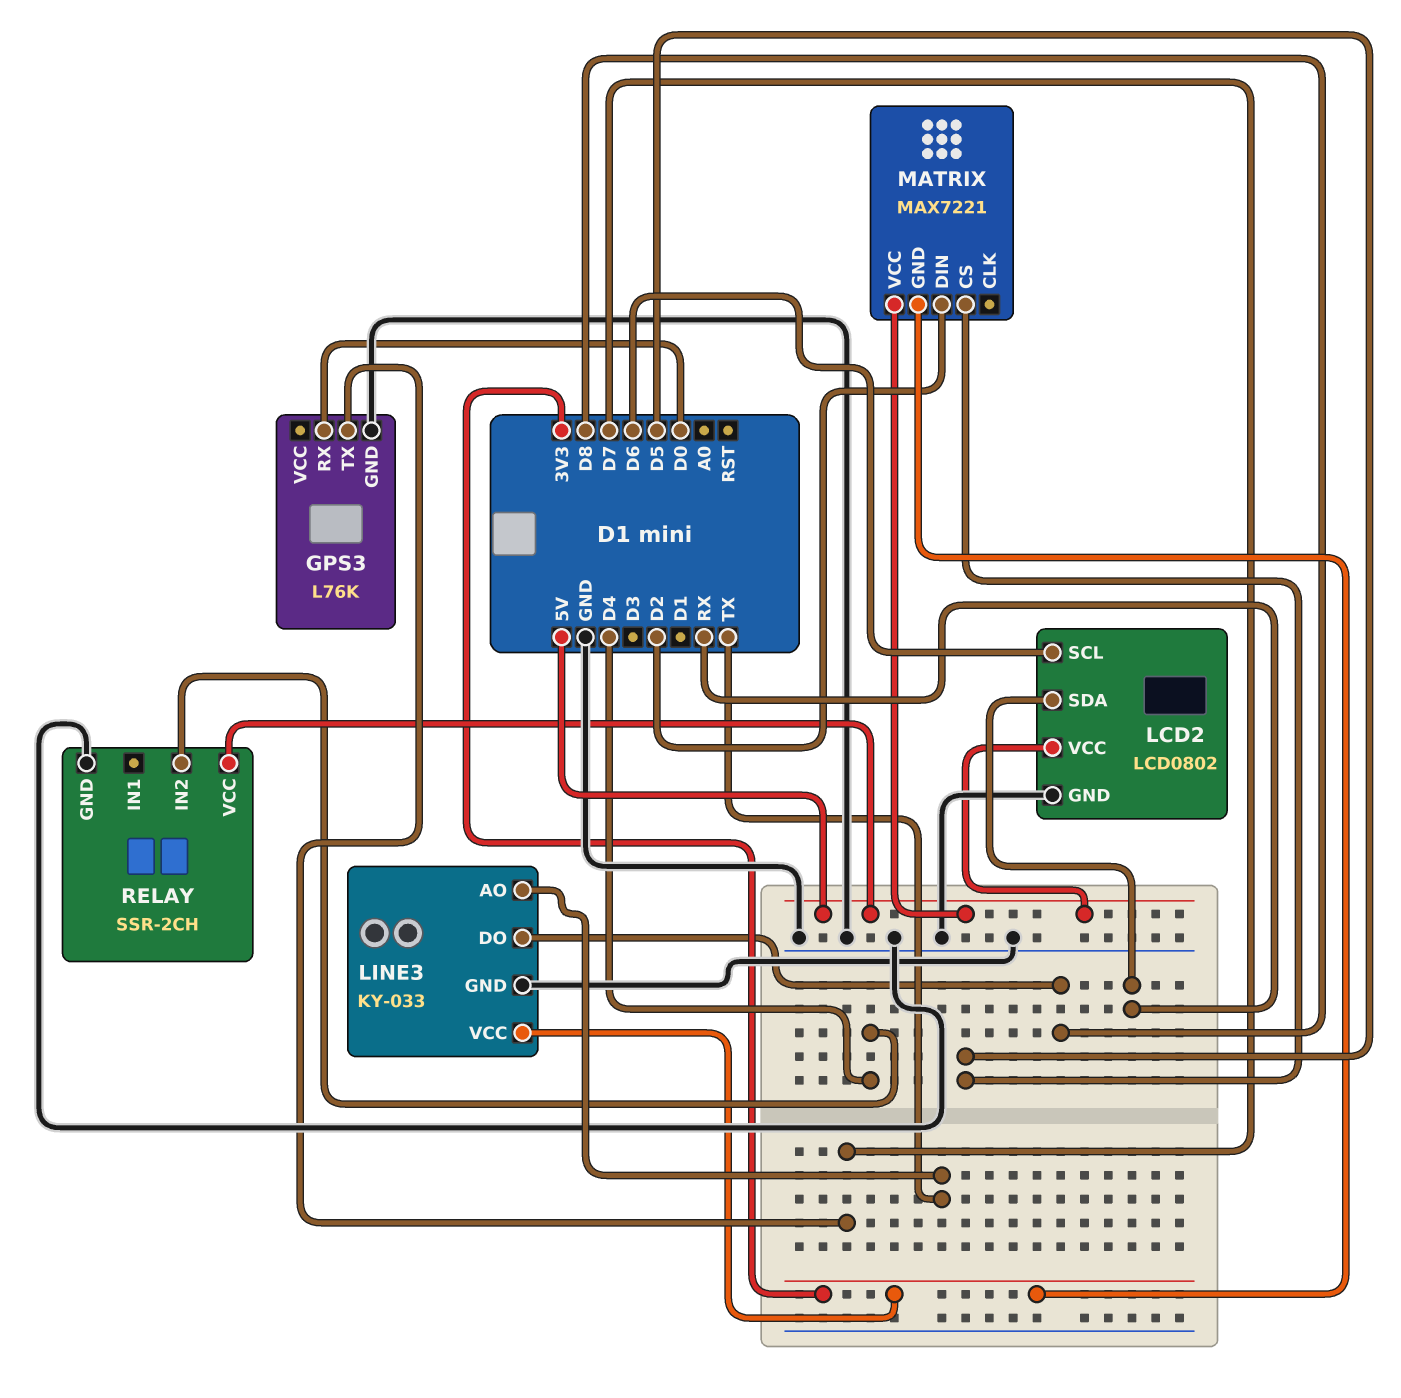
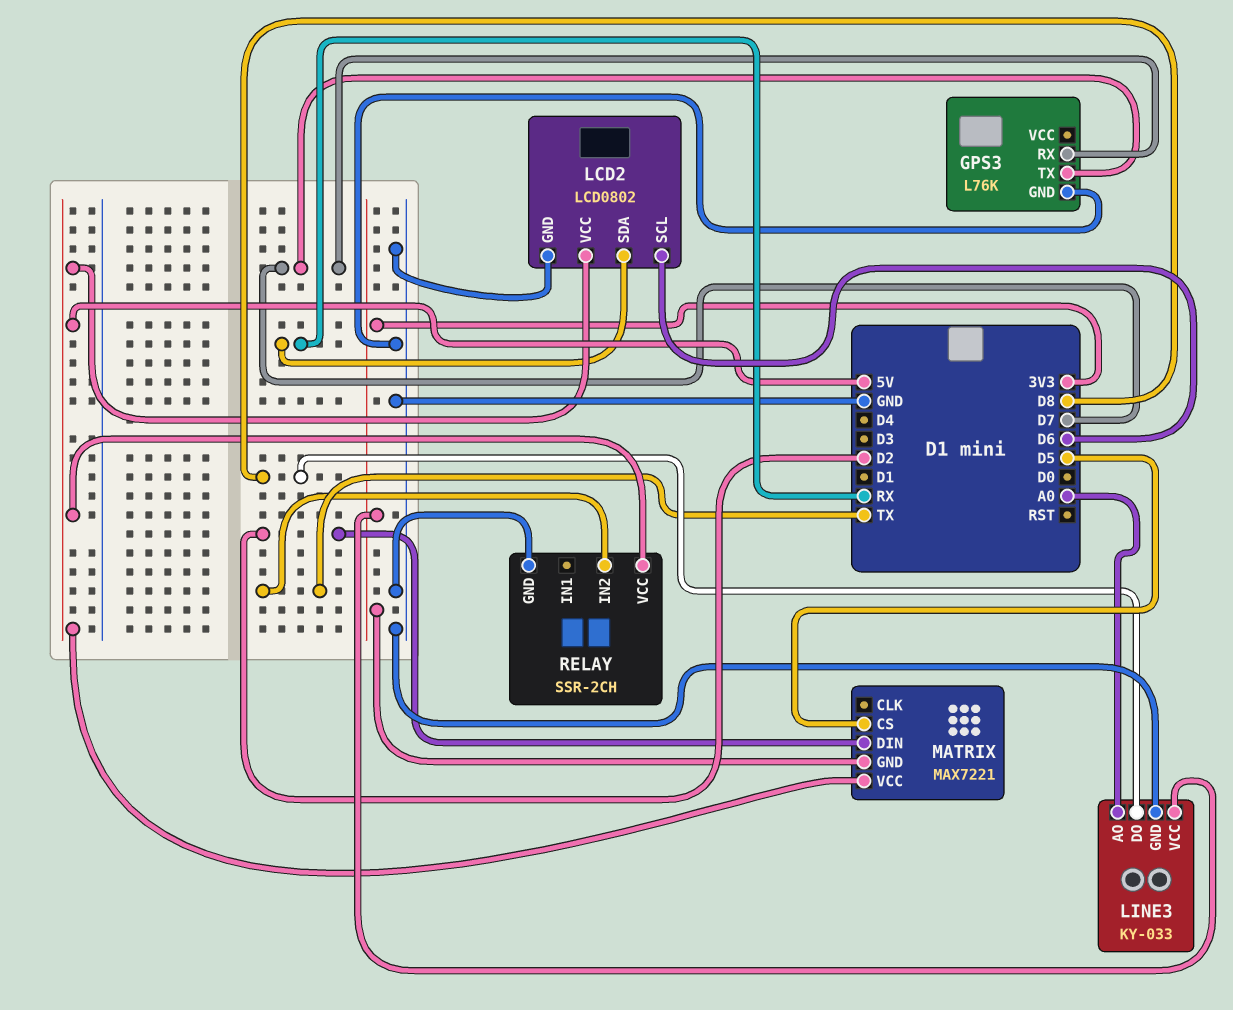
GPS3 pin RX: D0 -> D7
LINE3 pin AO: TX -> A0
RELAY pin IN2: D4 -> TX

